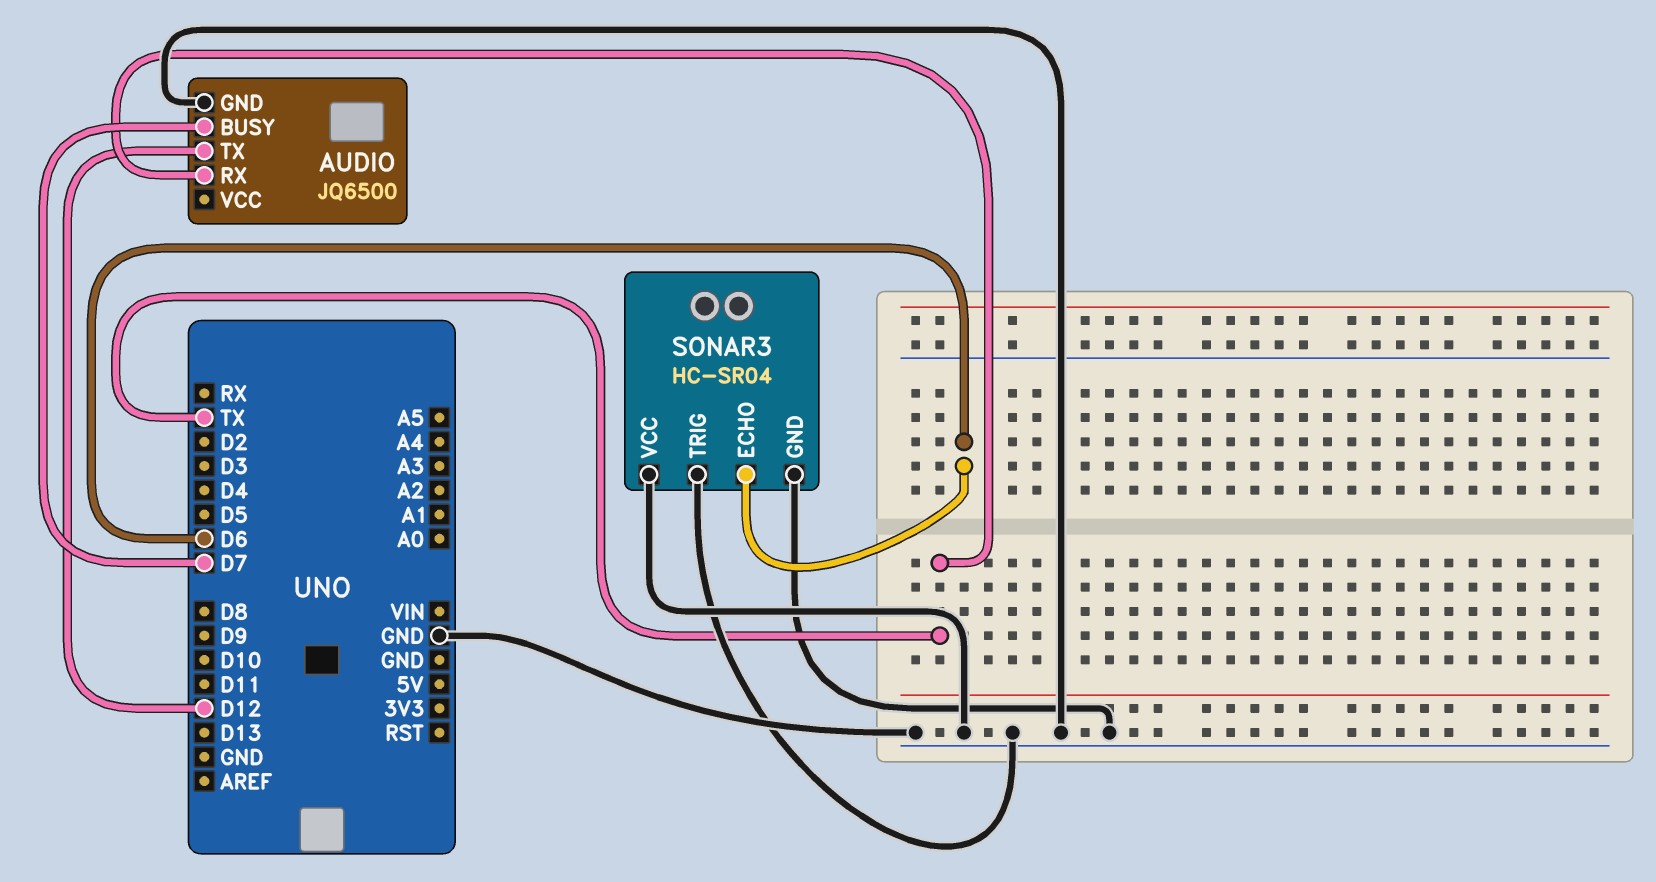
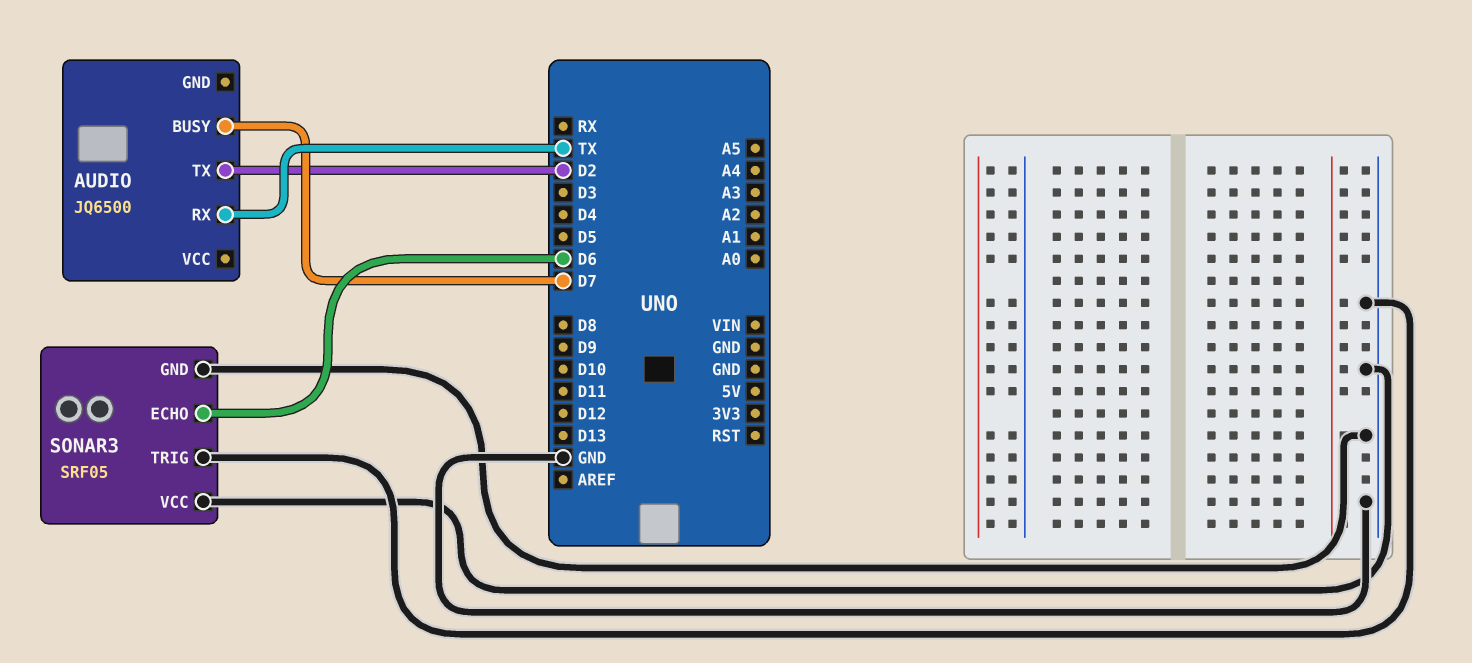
AUDIO pin GND: GND -> none
AUDIO pin TX: D12 -> D2
SONAR3: HC-SR04 -> SRF05

